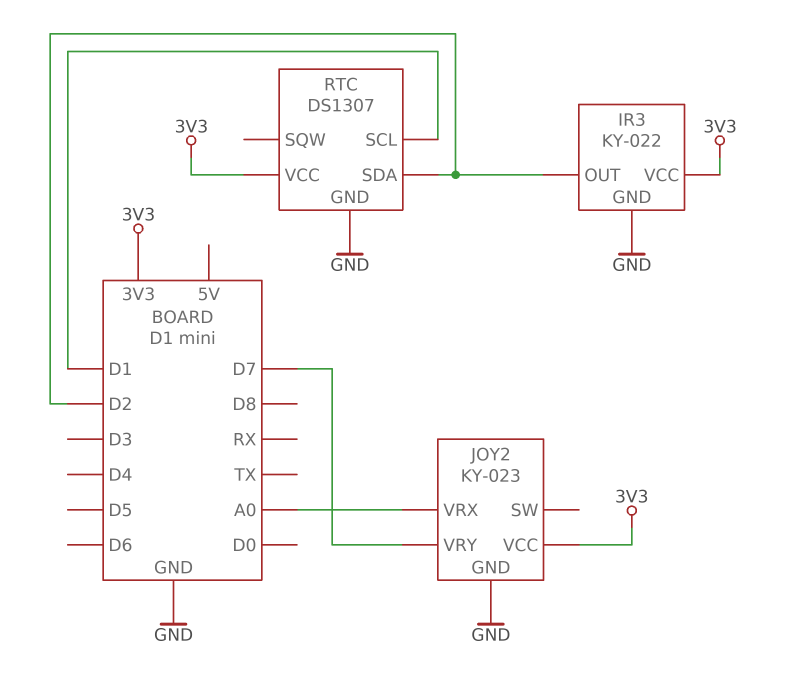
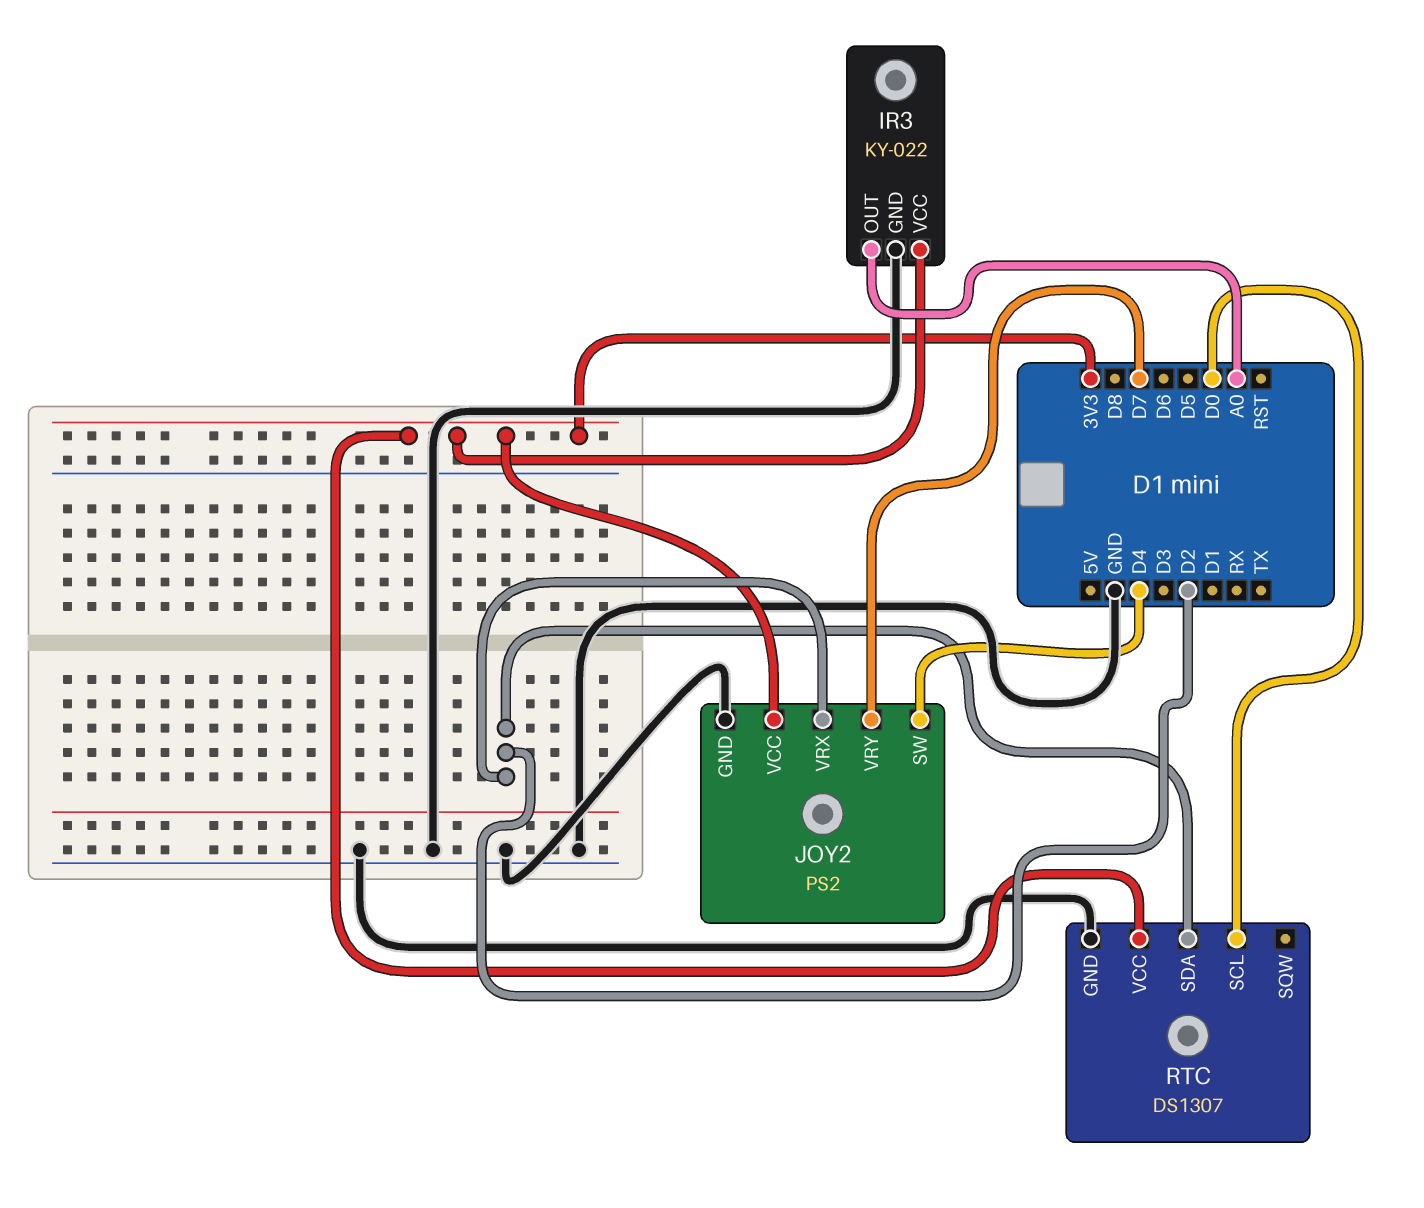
IR3 pin OUT: D2 -> A0
JOY2: KY-023 -> PS2
JOY2 pin SW: none -> D4
JOY2 pin VRX: A0 -> D2
RTC pin SCL: D1 -> D0

